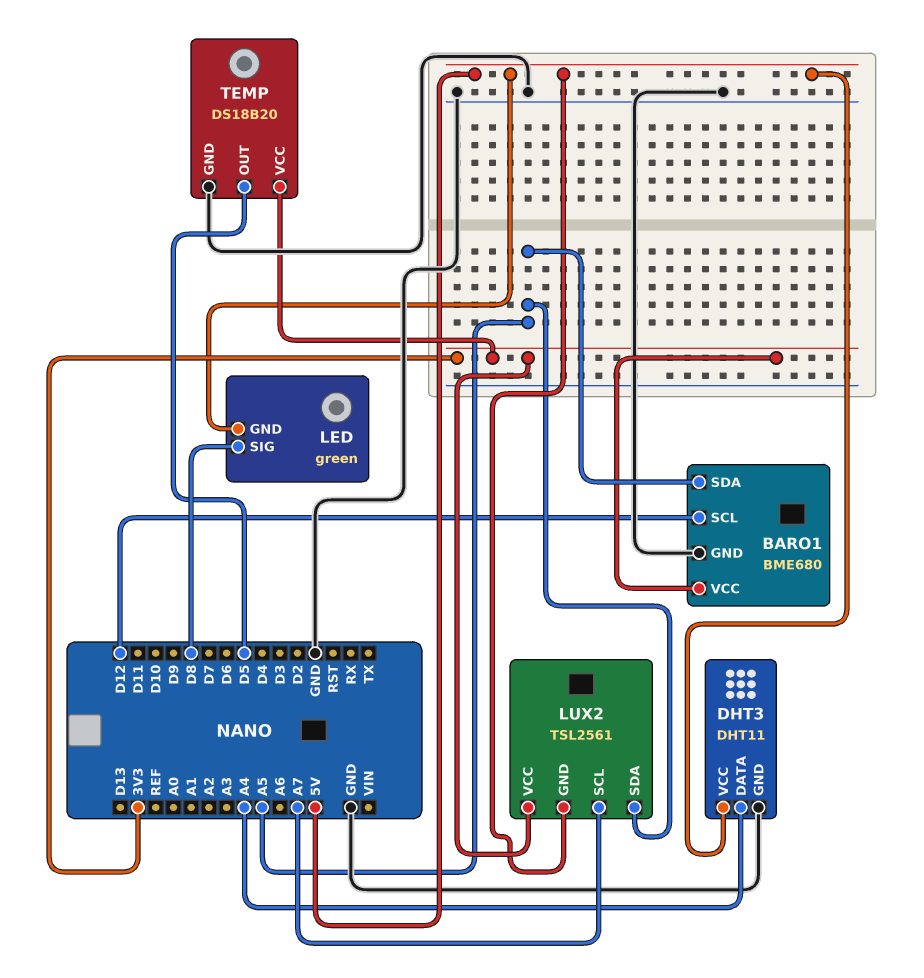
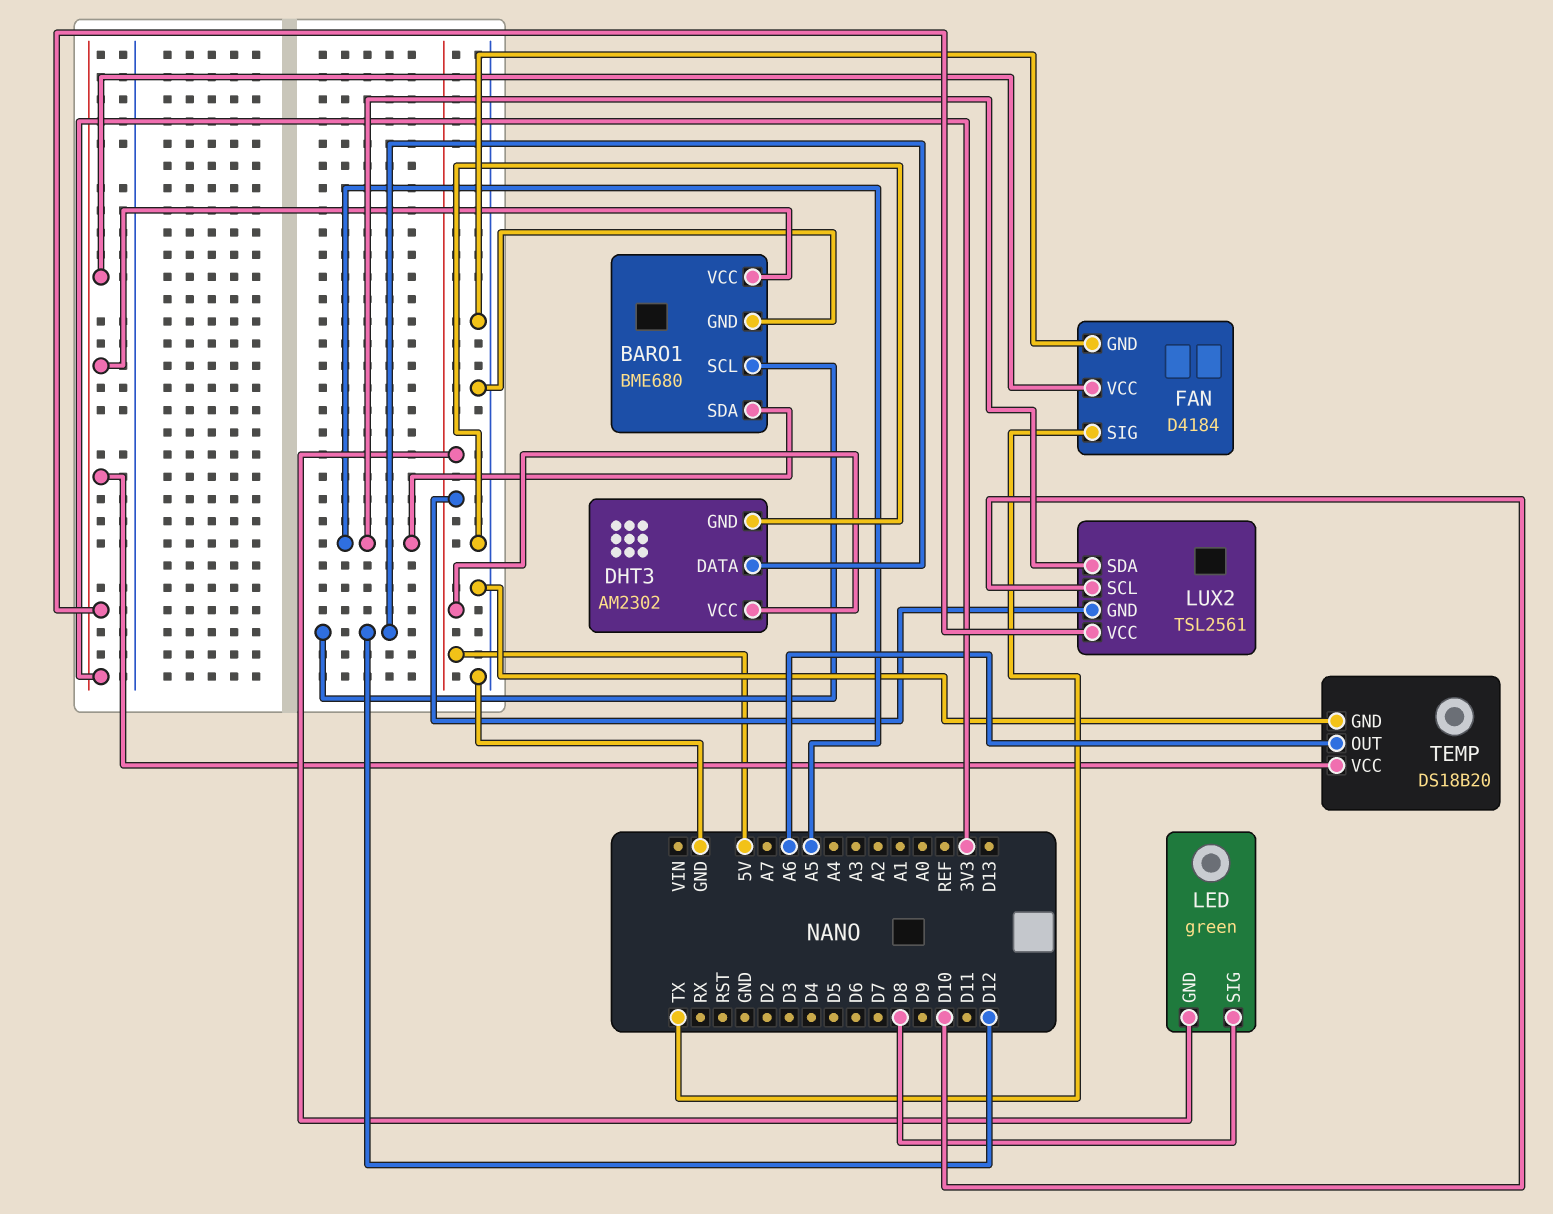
DHT3: DHT11 -> AM2302
DHT3 pin DATA: A4 -> D12
FAN: none -> D4184
FAN pin GND: none -> GND
FAN pin SIG: none -> TX
FAN pin VCC: none -> 3V3
LUX2 pin SCL: A7 -> D10
TEMP pin OUT: D5 -> A6

